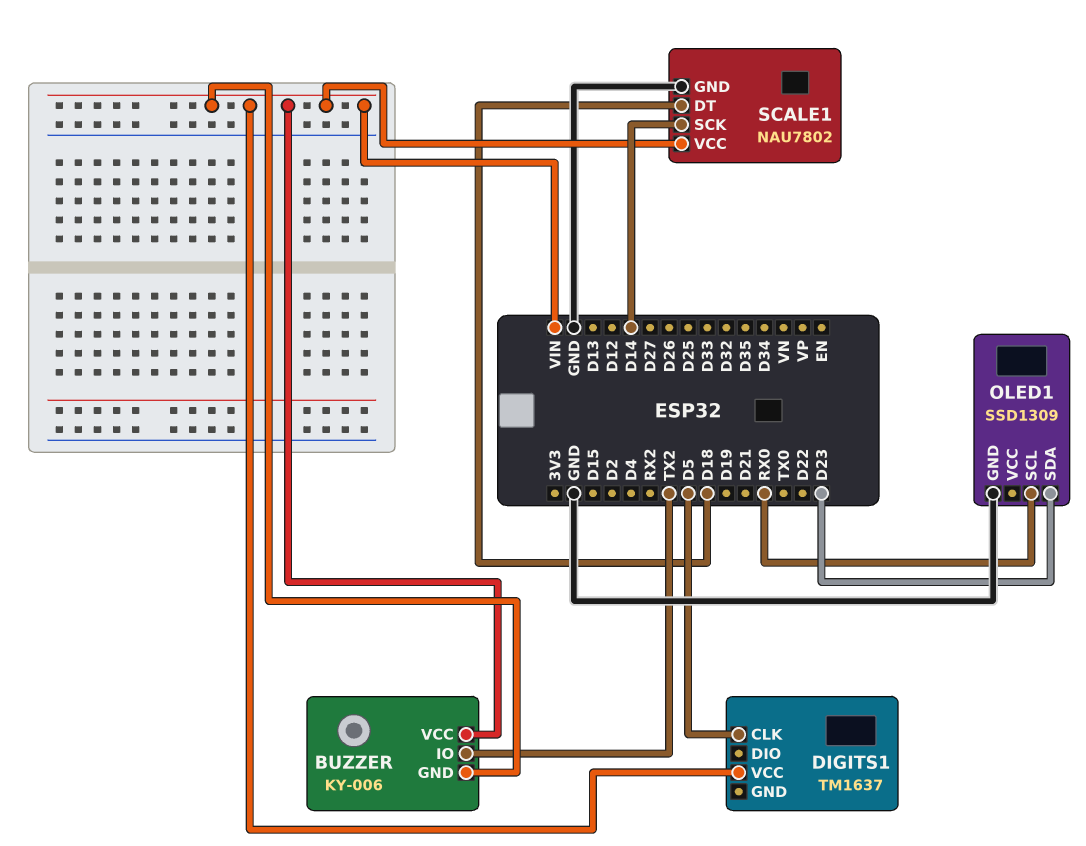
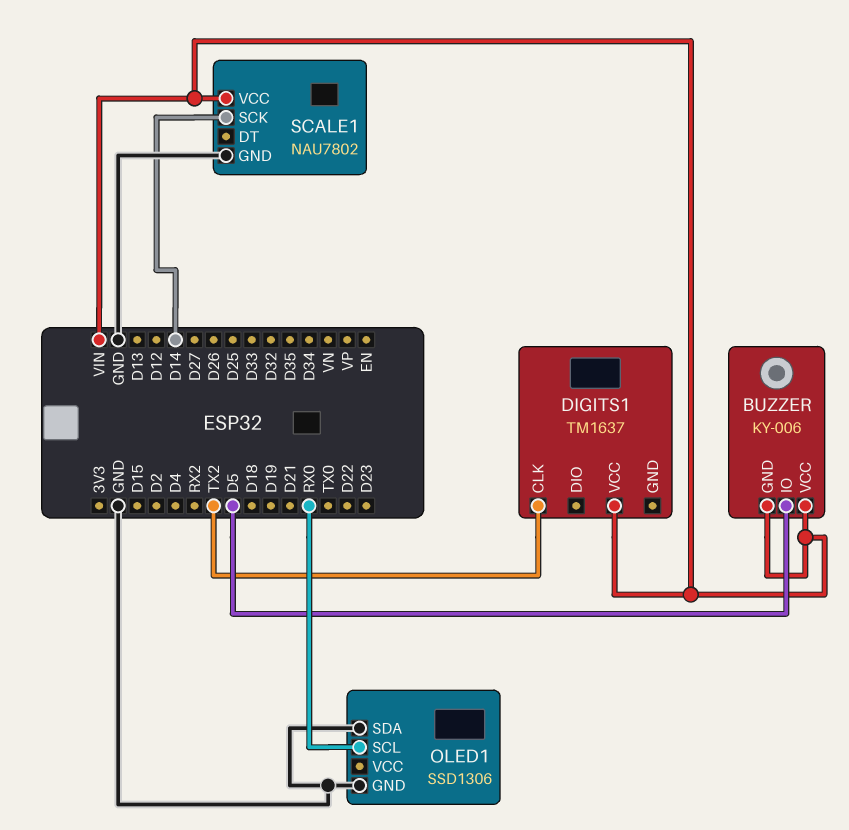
BUZZER pin IO: TX2 -> D5
DIGITS1 pin CLK: D5 -> TX2
OLED1: SSD1309 -> SSD1306
OLED1 pin SDA: D23 -> GND
SCALE1 pin DT: D18 -> none

